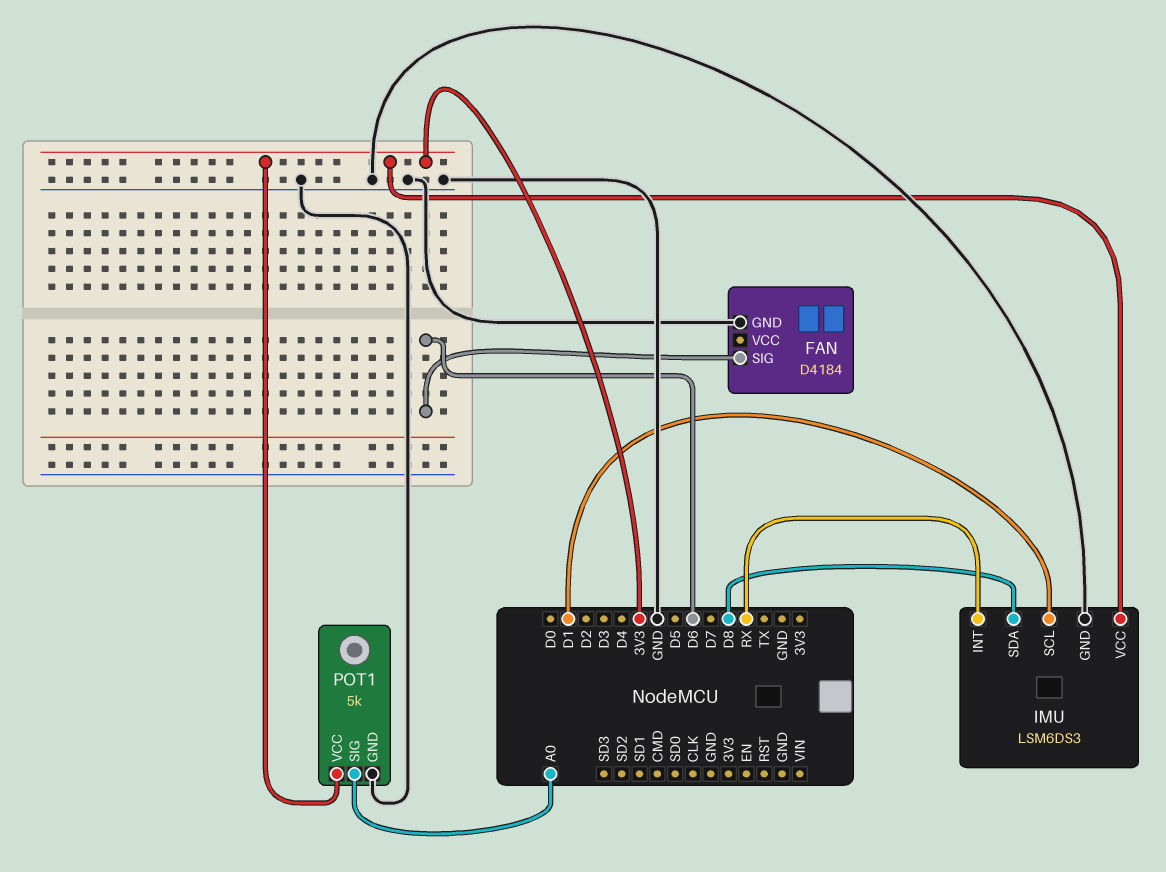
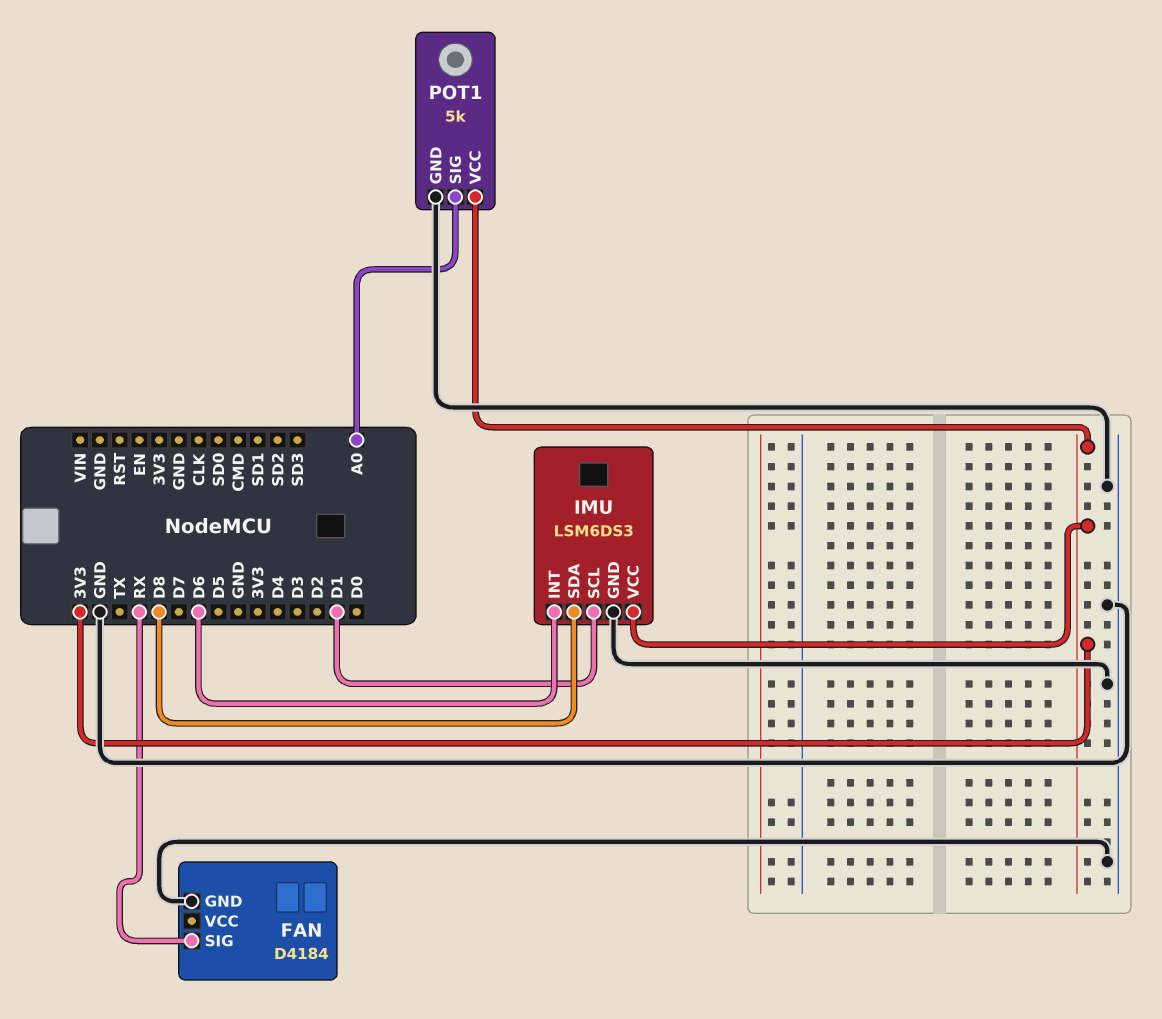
FAN pin SIG: D6 -> RX
IMU pin INT: RX -> D6

